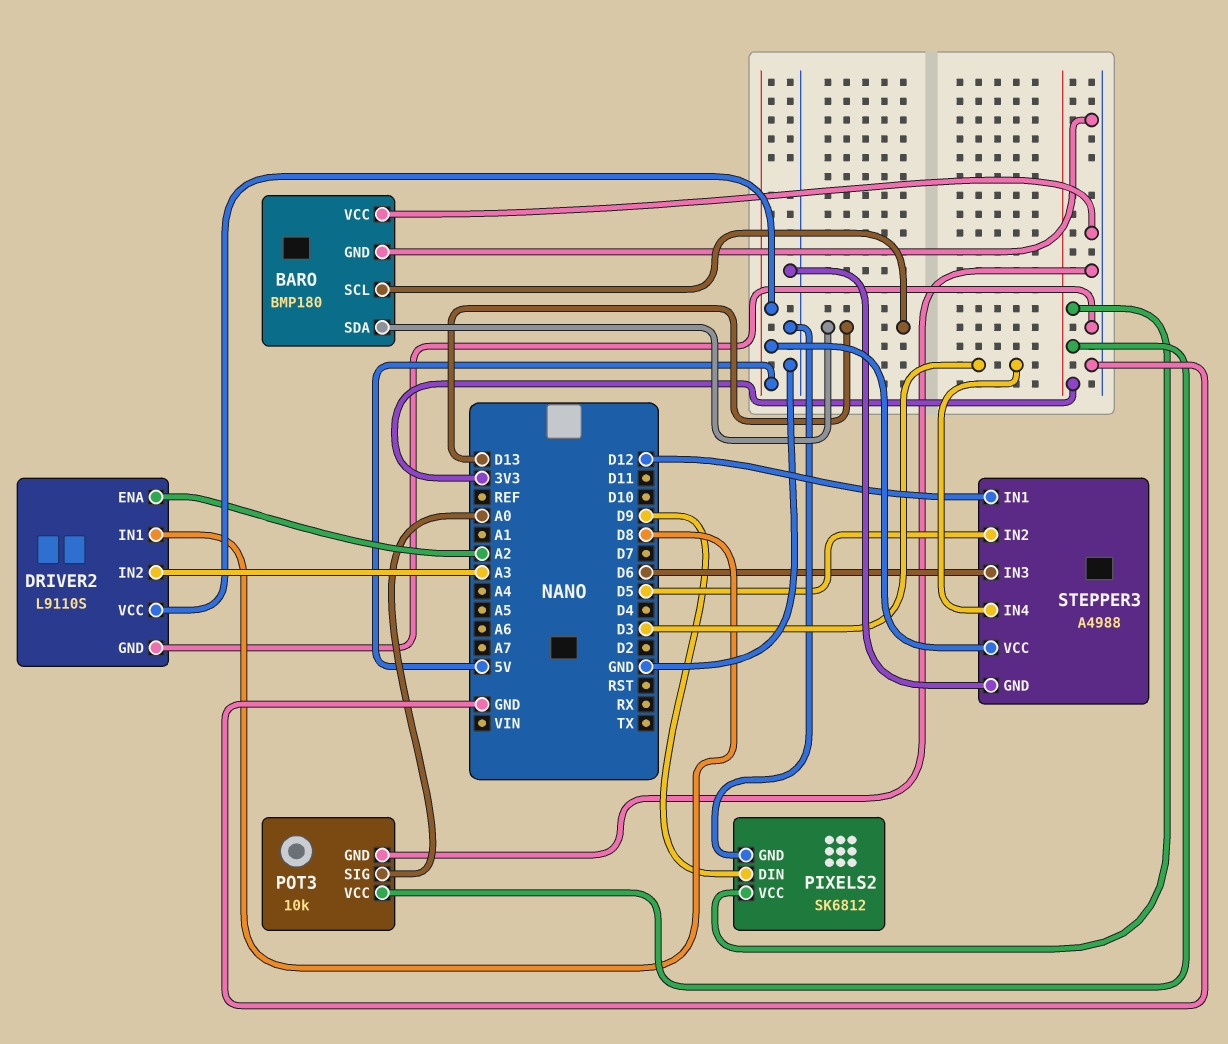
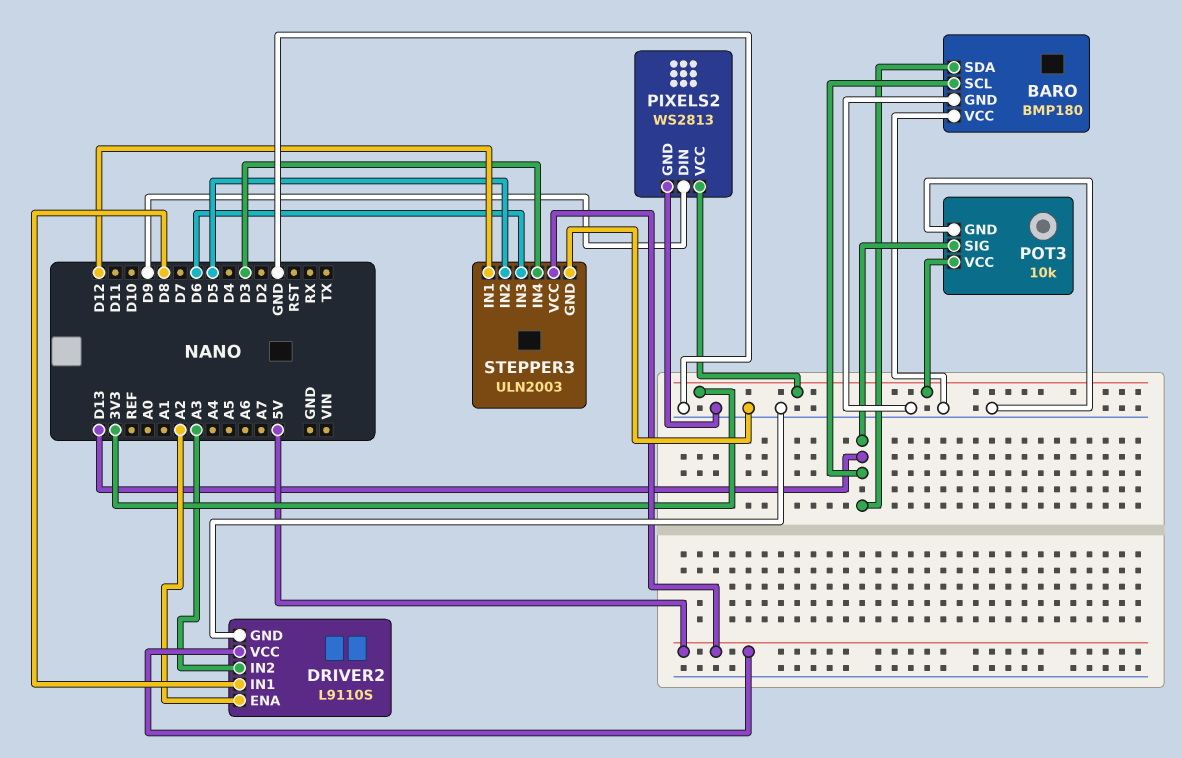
PIXELS2: SK6812 -> WS2813
POT3 pin SIG: A0 -> D13
STEPPER3: A4988 -> ULN2003

